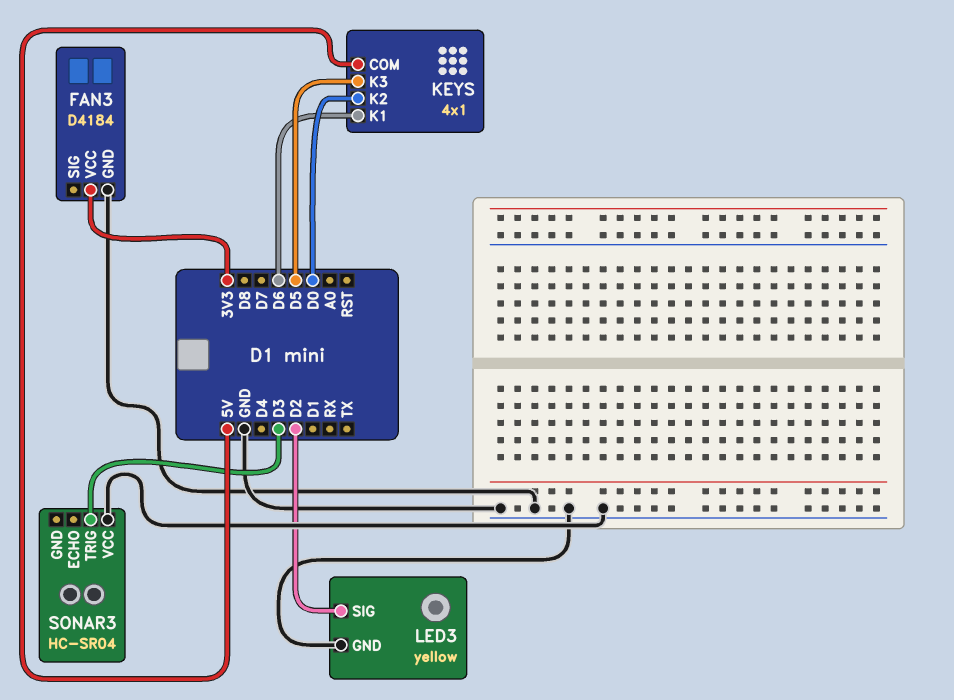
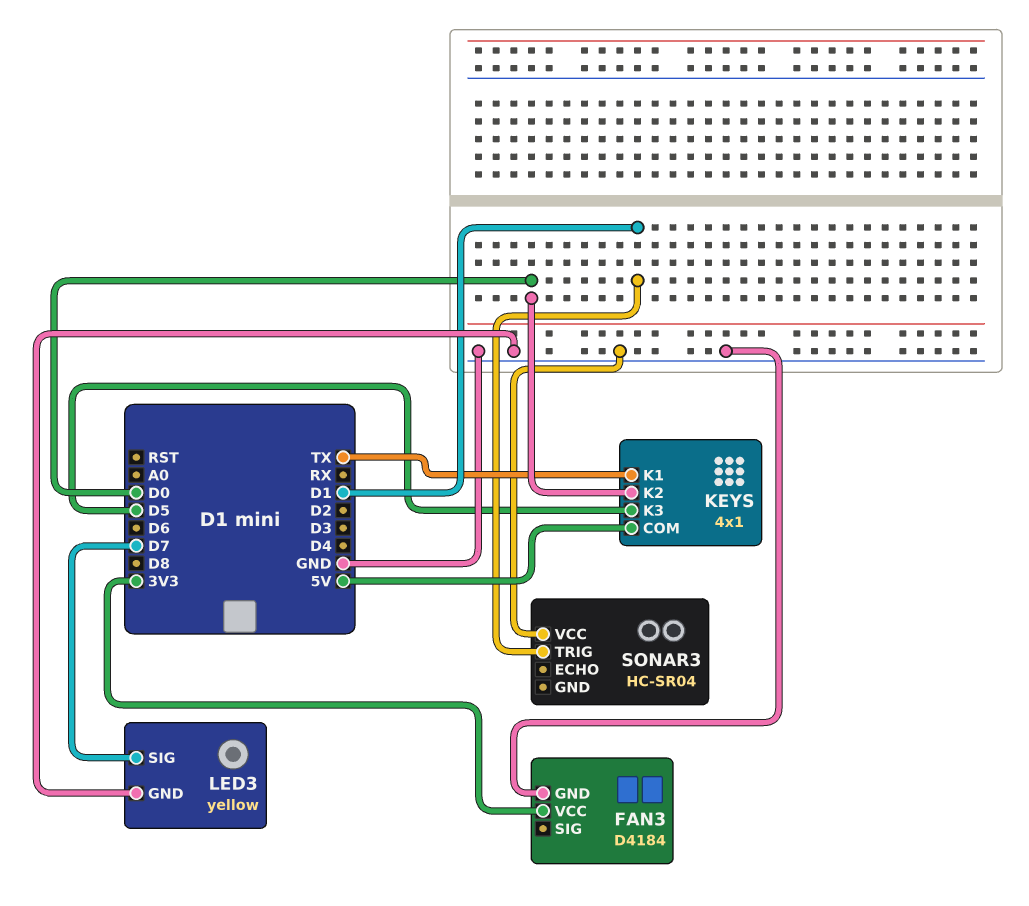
KEYS pin K1: D6 -> TX
LED3 pin SIG: D2 -> D7
SONAR3 pin TRIG: D3 -> D1

